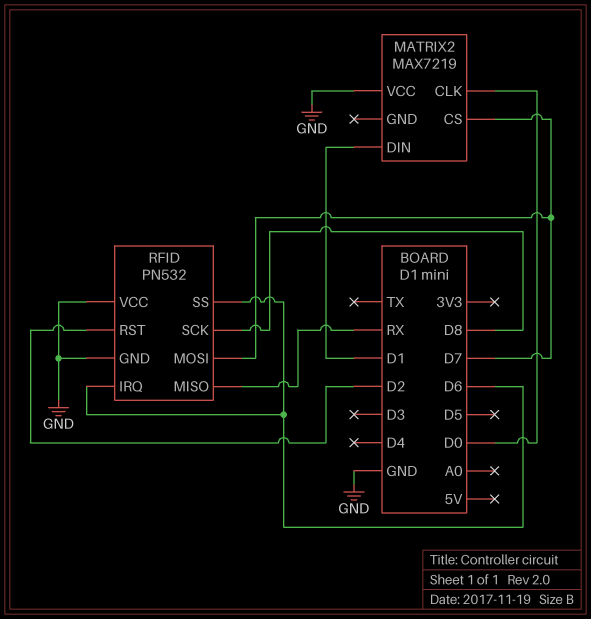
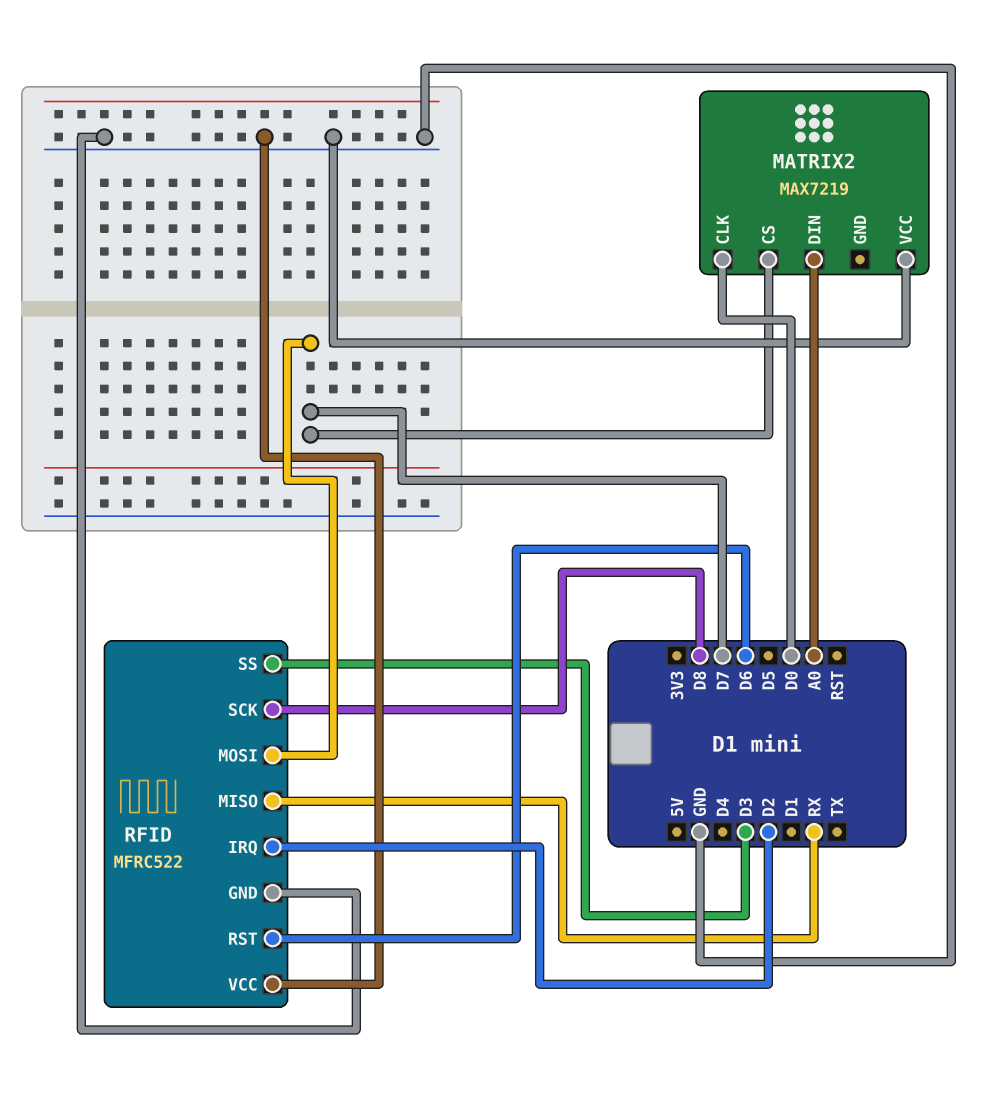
MATRIX2 pin DIN: D1 -> A0
RFID: PN532 -> MFRC522
RFID pin IRQ: D6 -> D2
RFID pin RST: D2 -> D6
RFID pin SS: D6 -> D3

